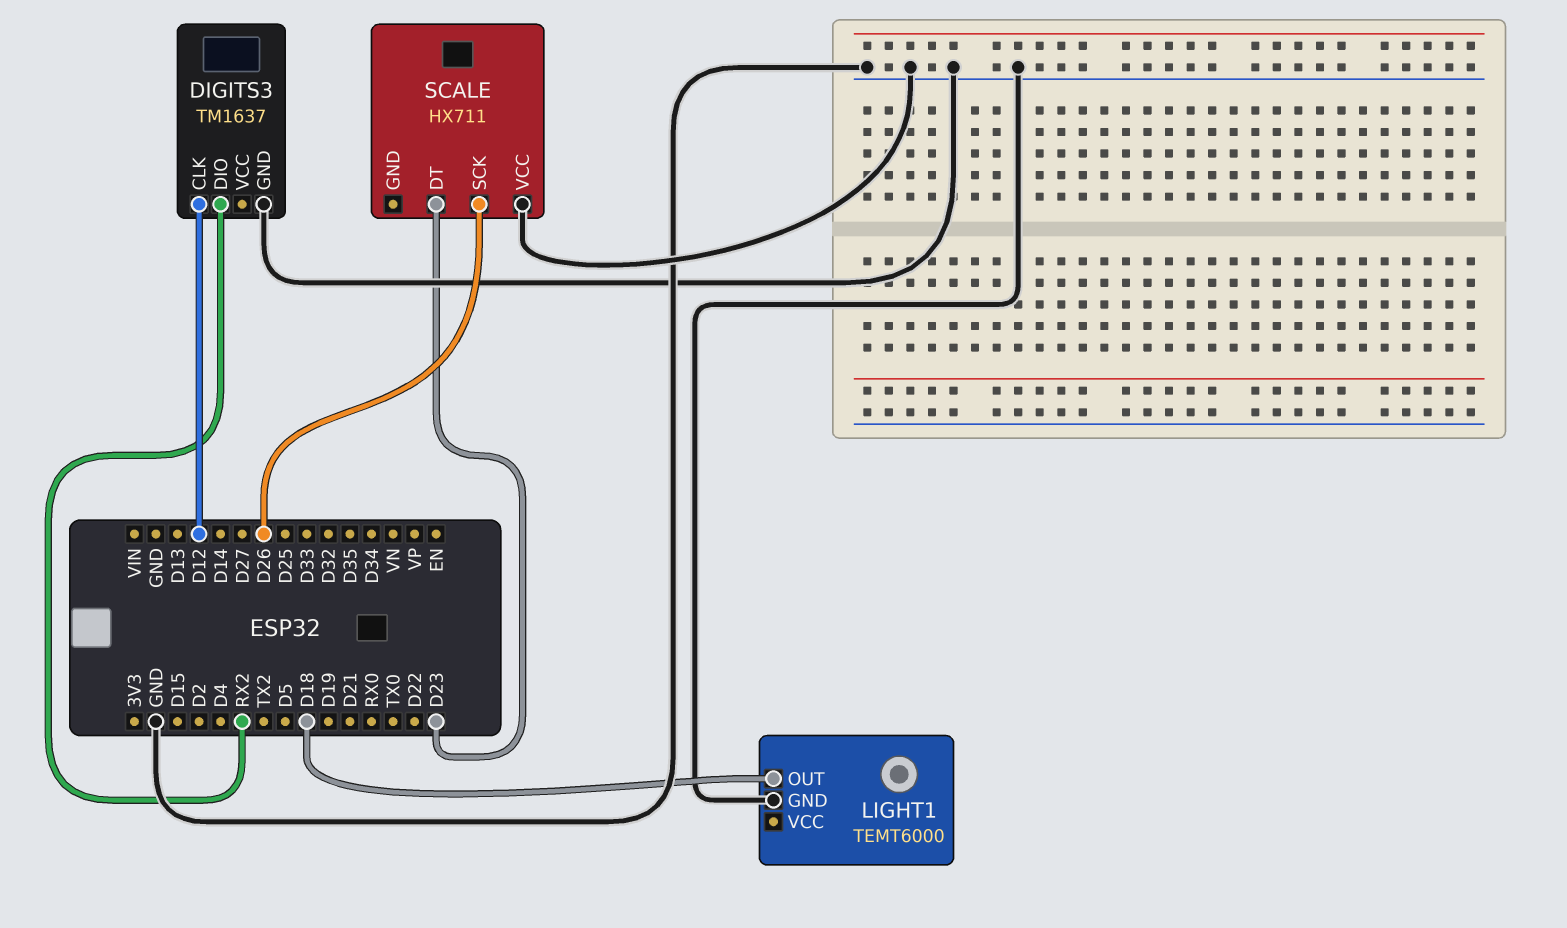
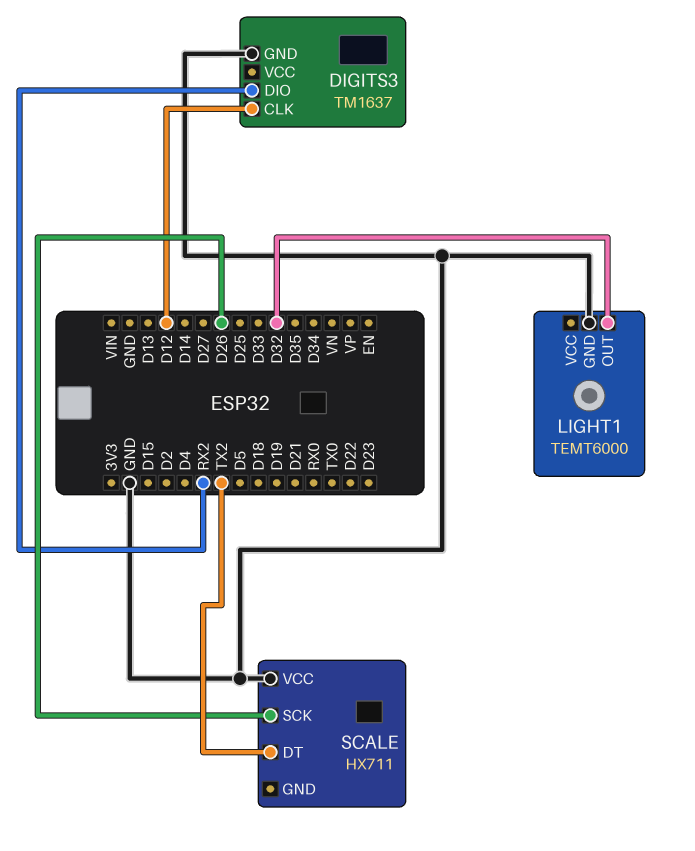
LIGHT1 pin OUT: D18 -> D32
SCALE pin DT: D23 -> TX2

